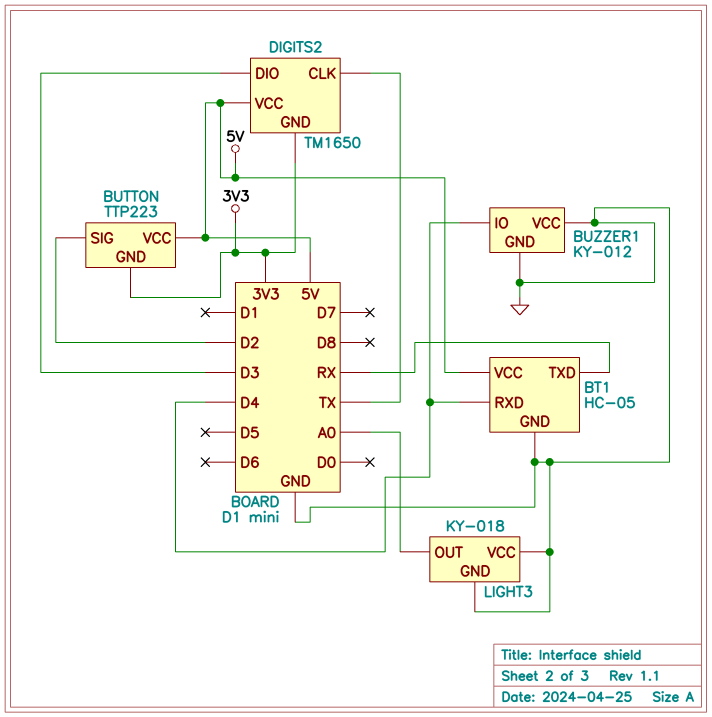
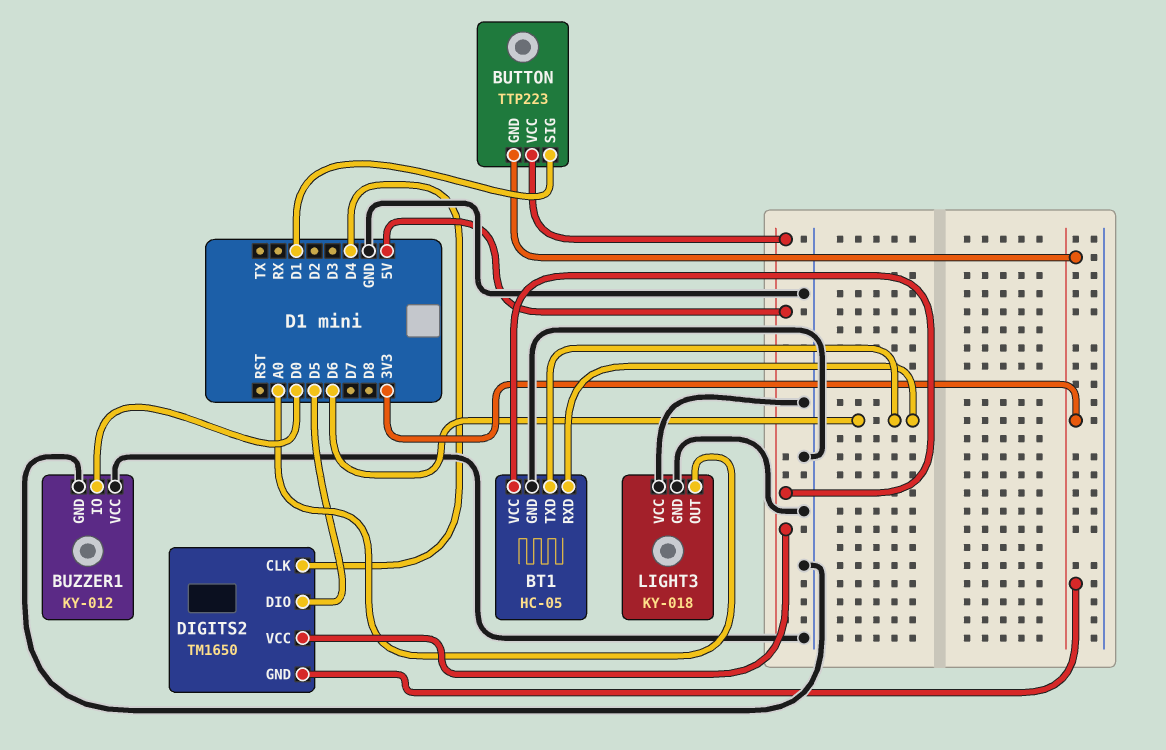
BT1 pin RXD: D4 -> D6
BT1 pin TXD: RX -> D6
BUTTON pin SIG: D2 -> D1
BUZZER1 pin IO: D4 -> D0
DIGITS2 pin CLK: TX -> D4
DIGITS2 pin DIO: D3 -> D5

